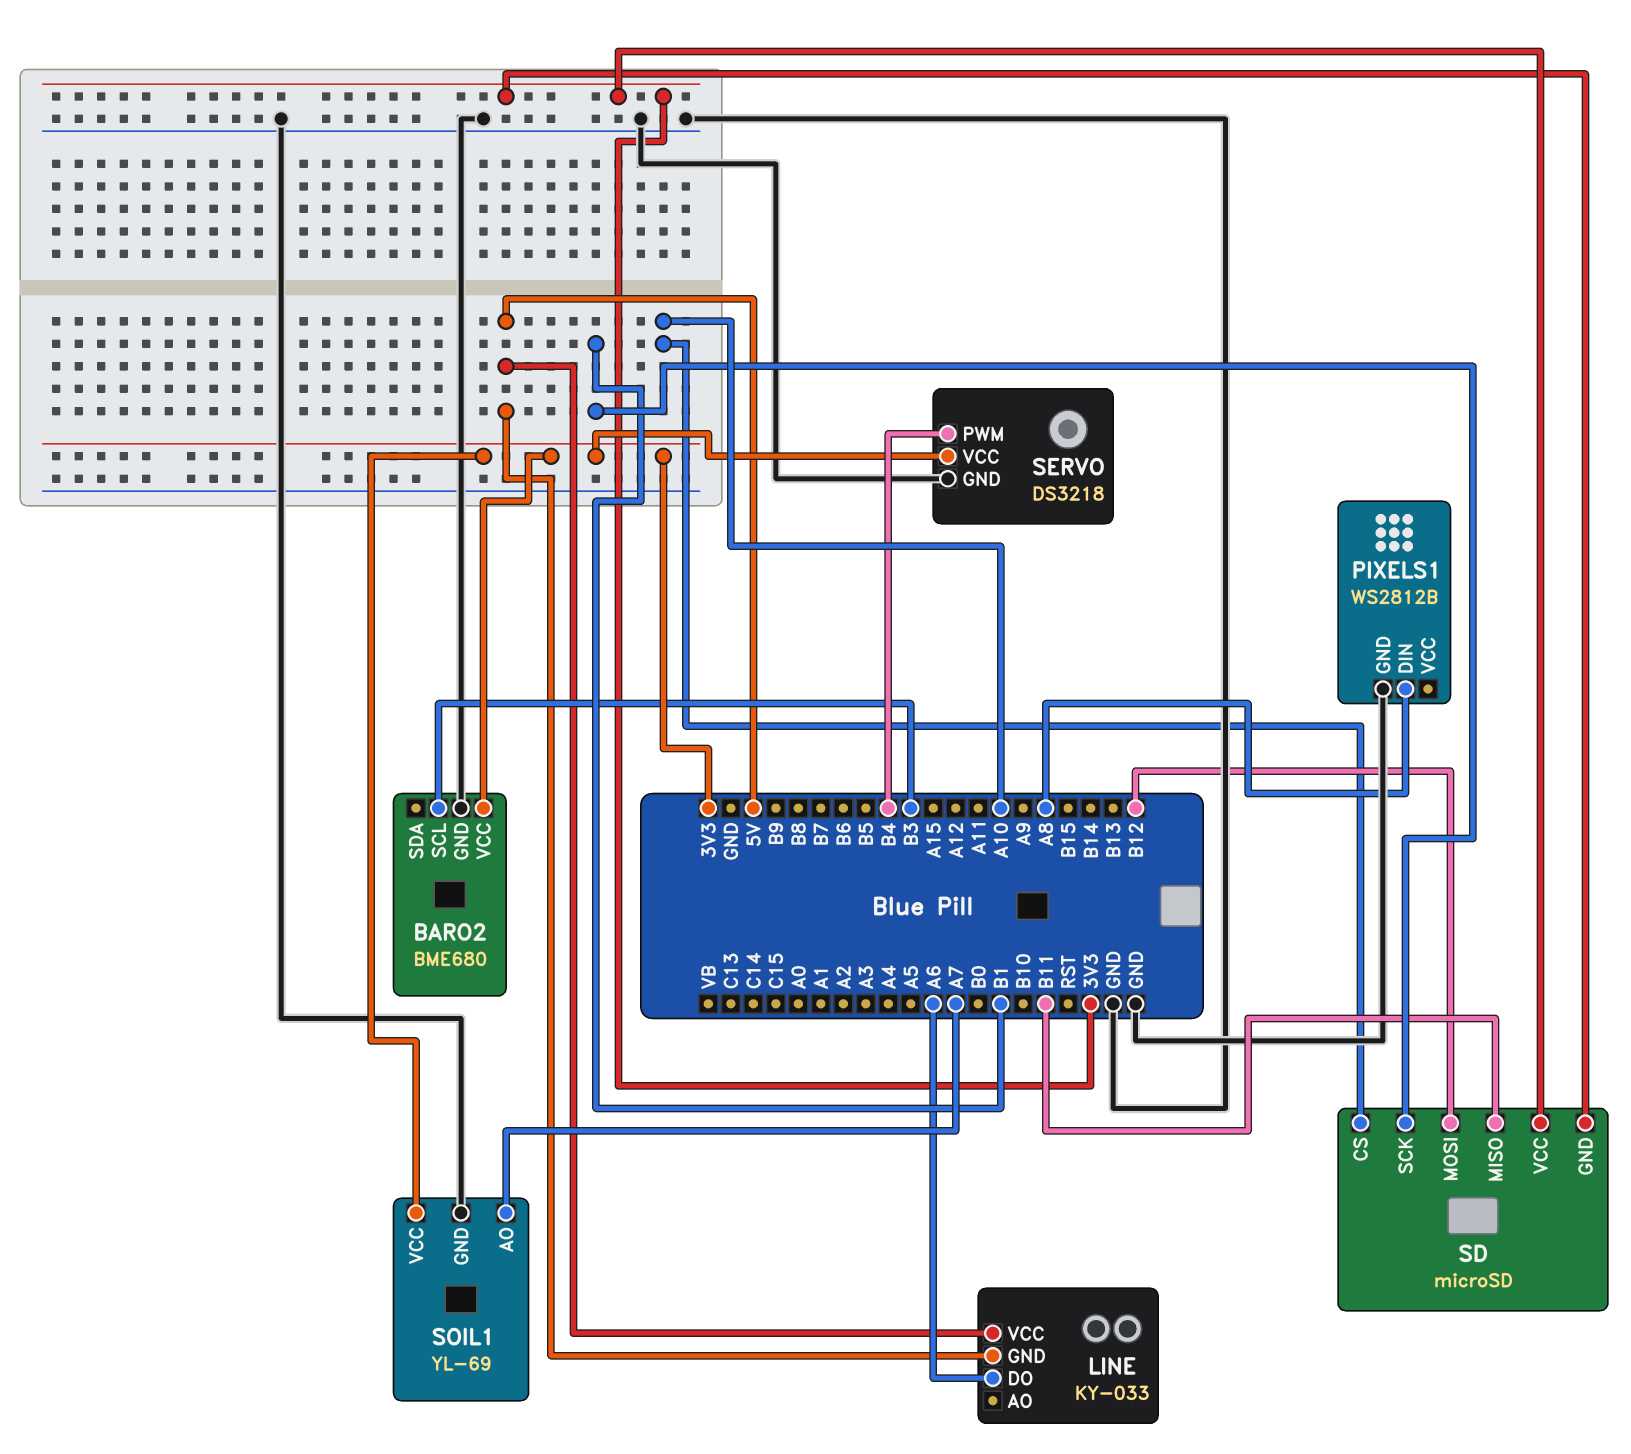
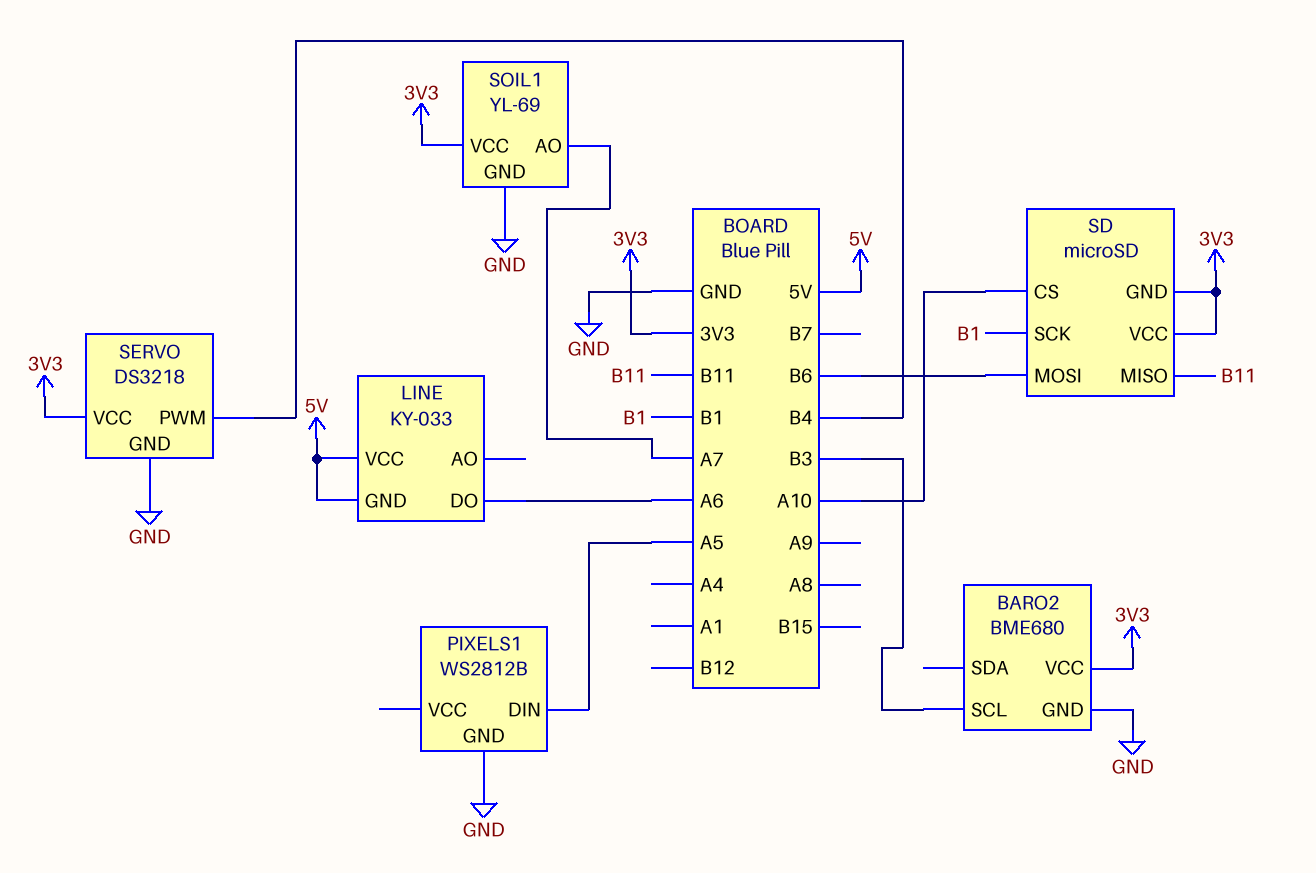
PIXELS1 pin DIN: A8 -> A5
SD pin MOSI: B12 -> B6

